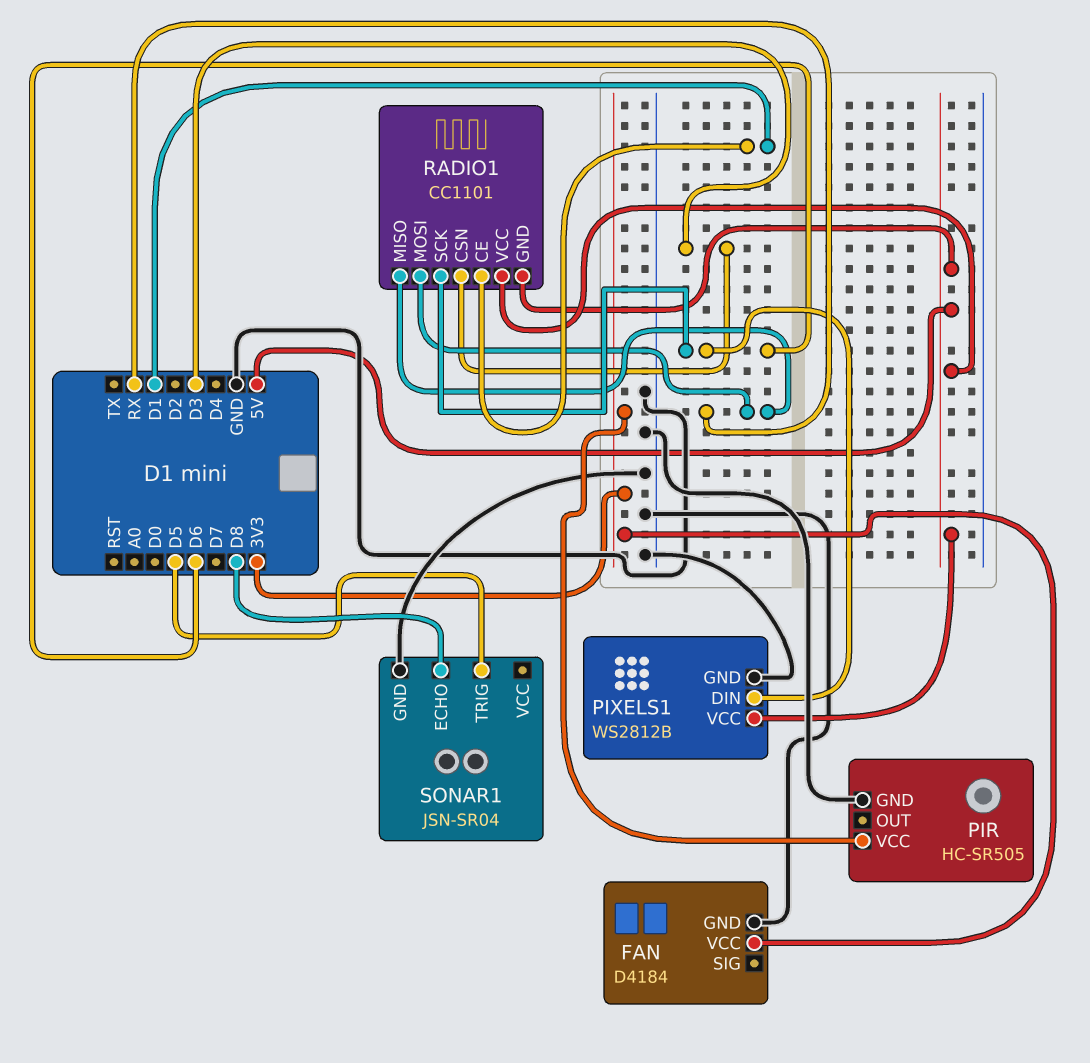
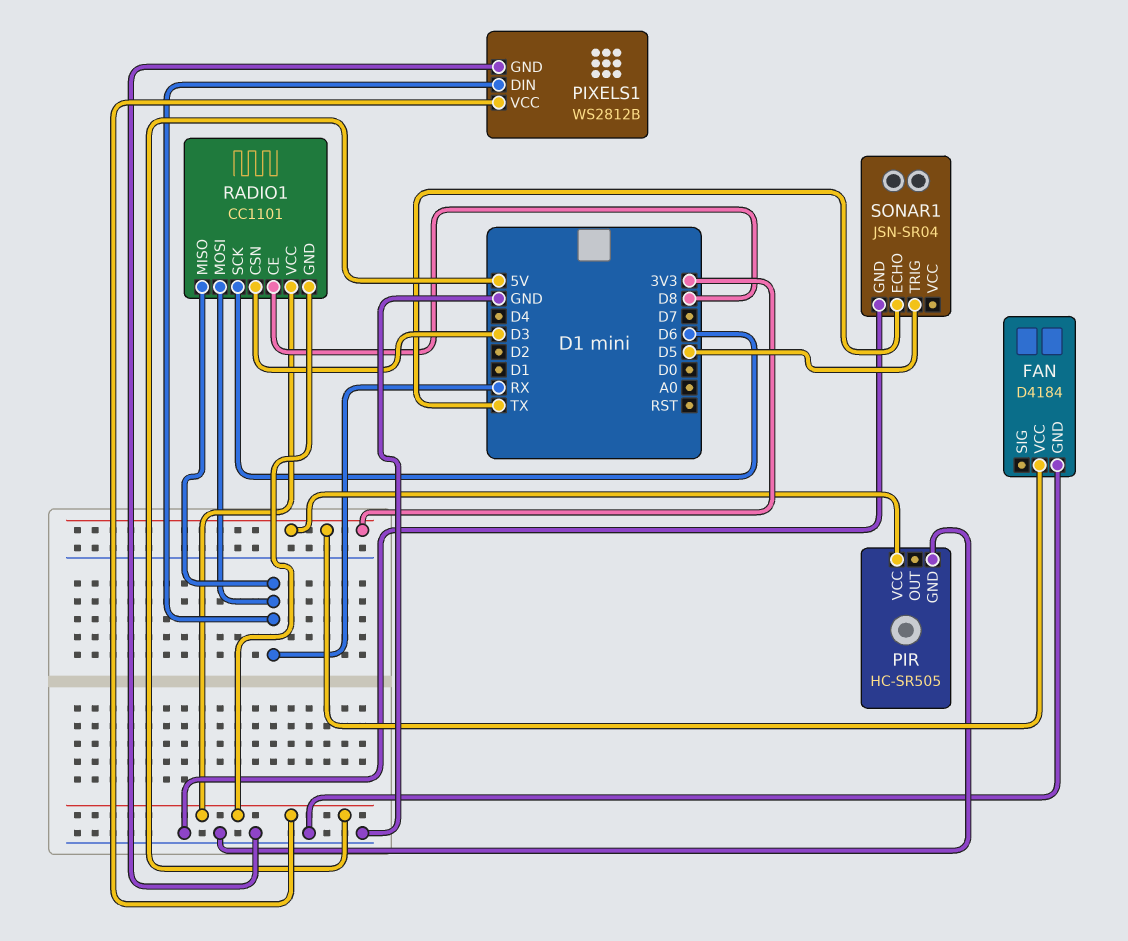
PIXELS1 pin DIN: D6 -> RX
RADIO1 pin CE: D1 -> D8
SONAR1 pin ECHO: D8 -> TX

